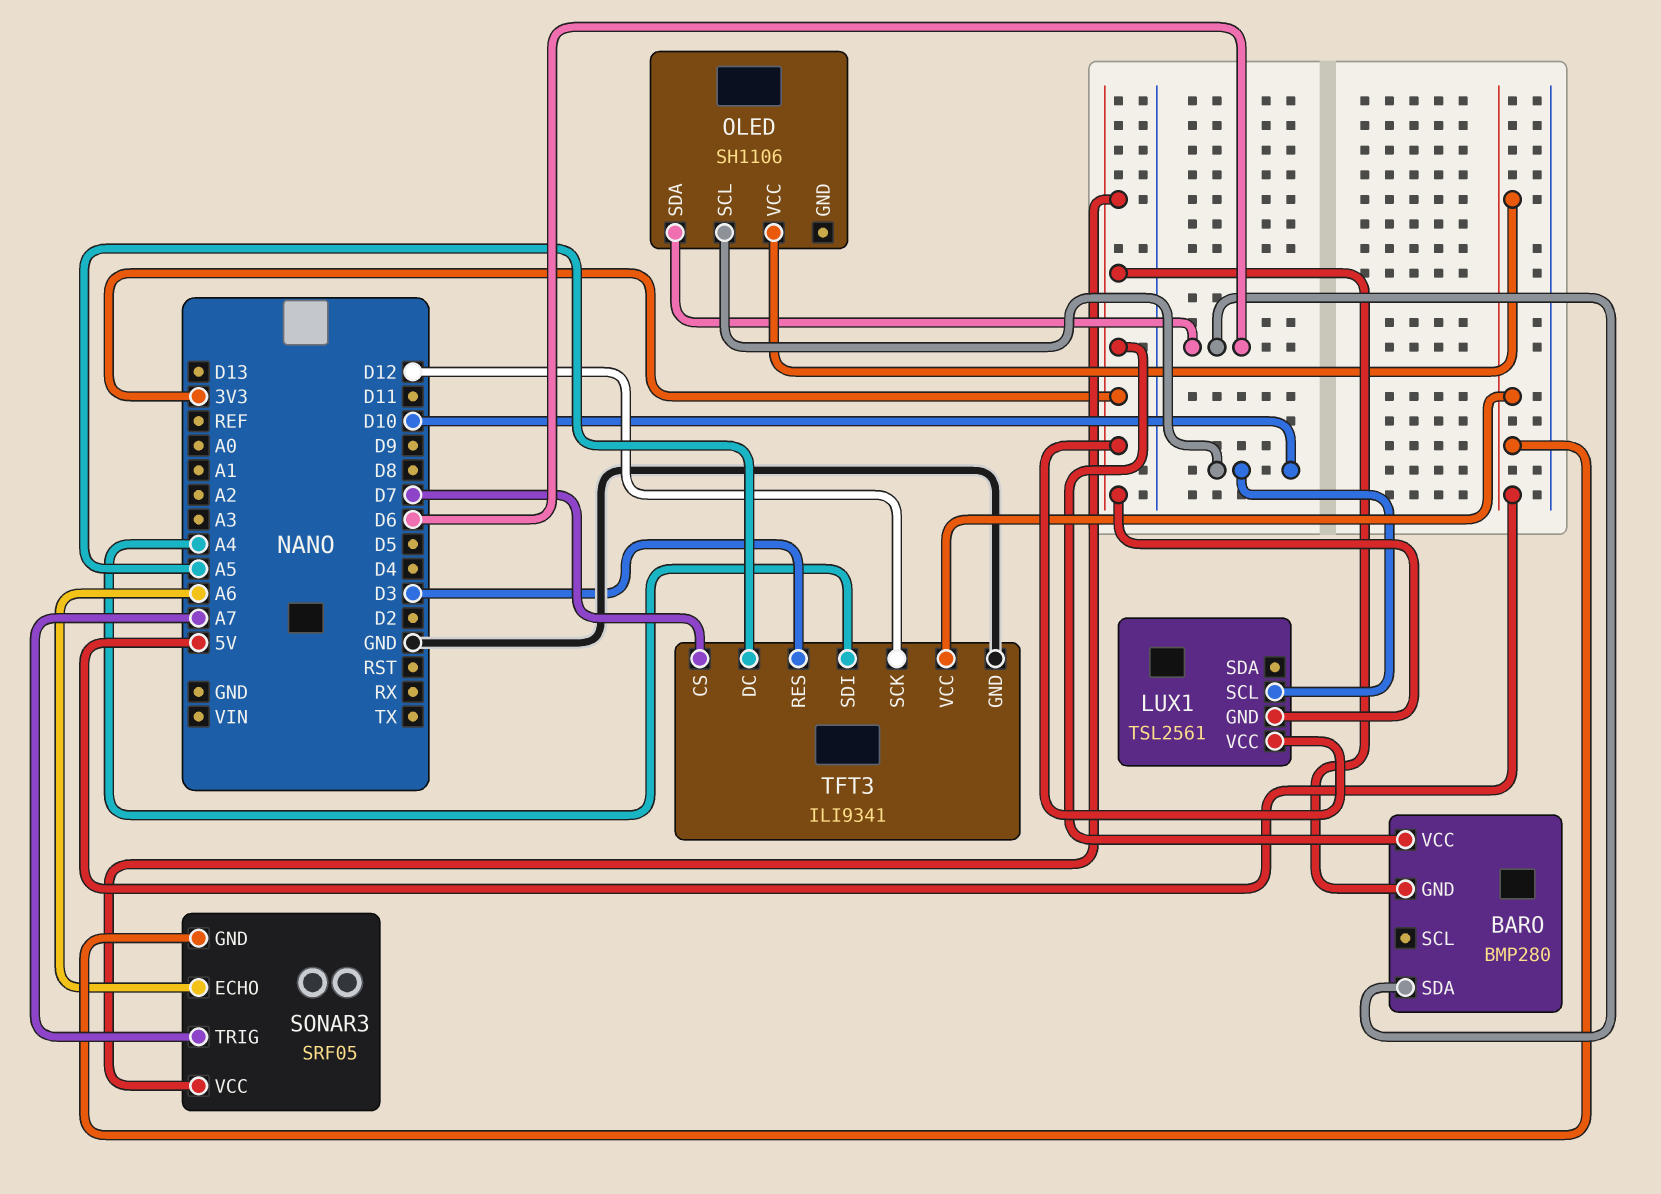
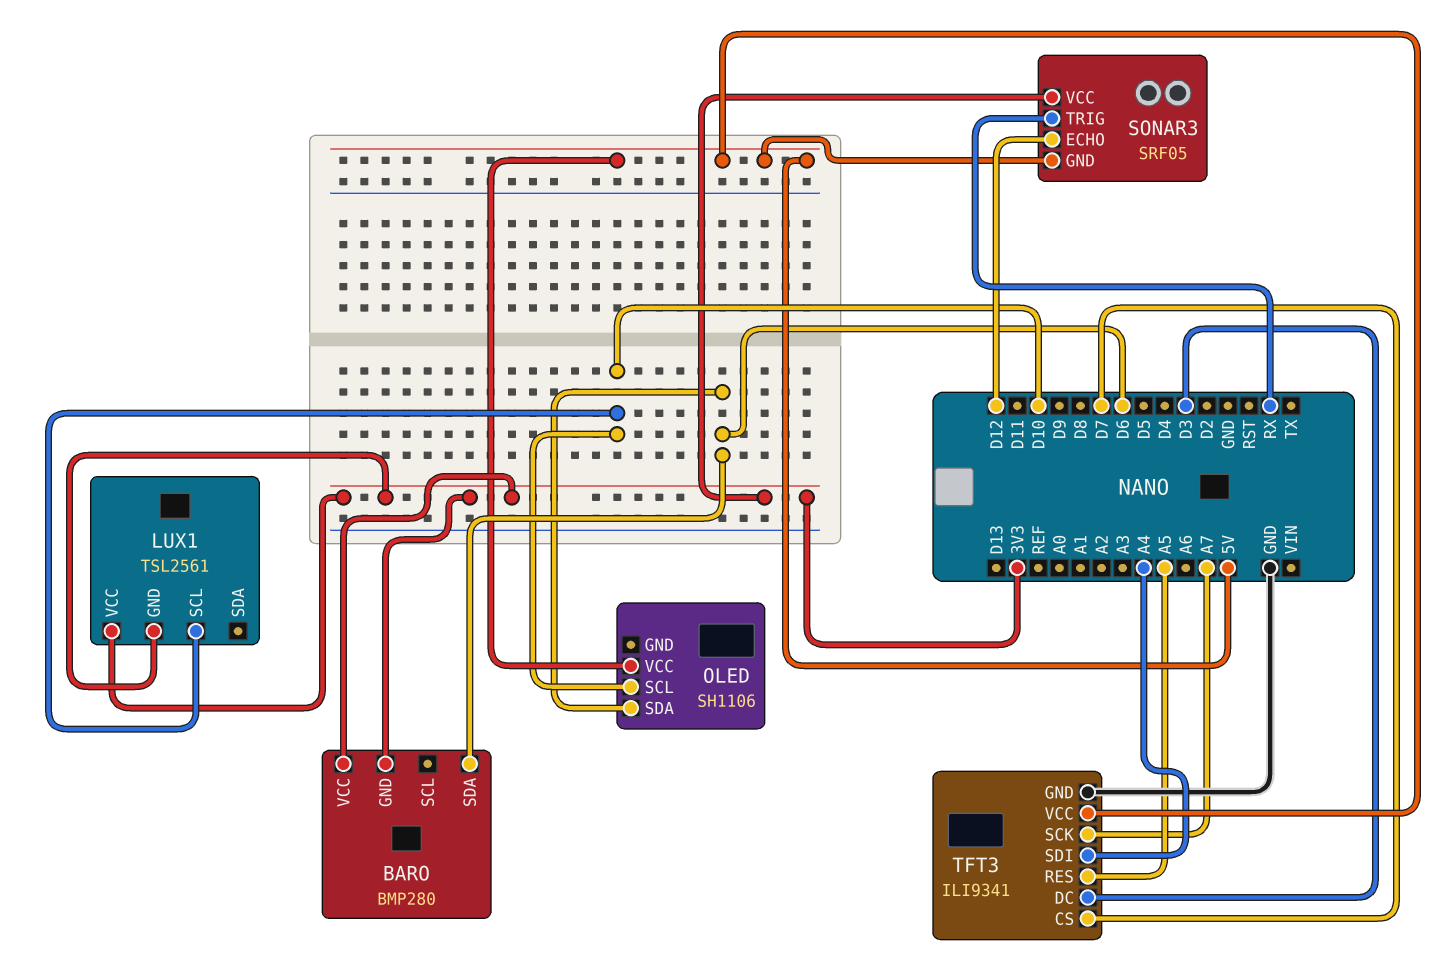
SONAR3 pin ECHO: A6 -> D12
SONAR3 pin TRIG: A7 -> RX
TFT3 pin DC: A5 -> D3
TFT3 pin RES: D3 -> A5
TFT3 pin SCK: D12 -> A7

